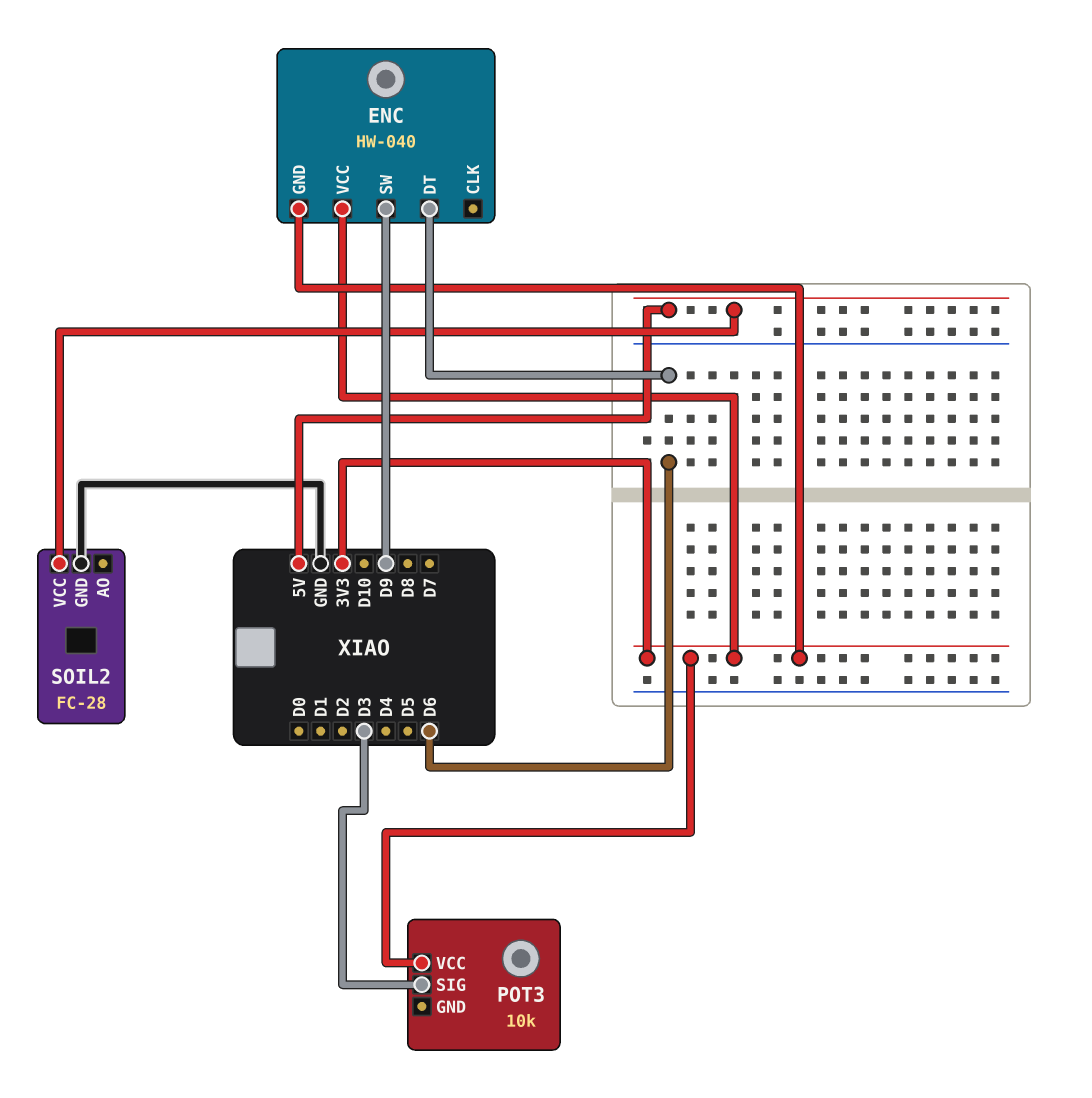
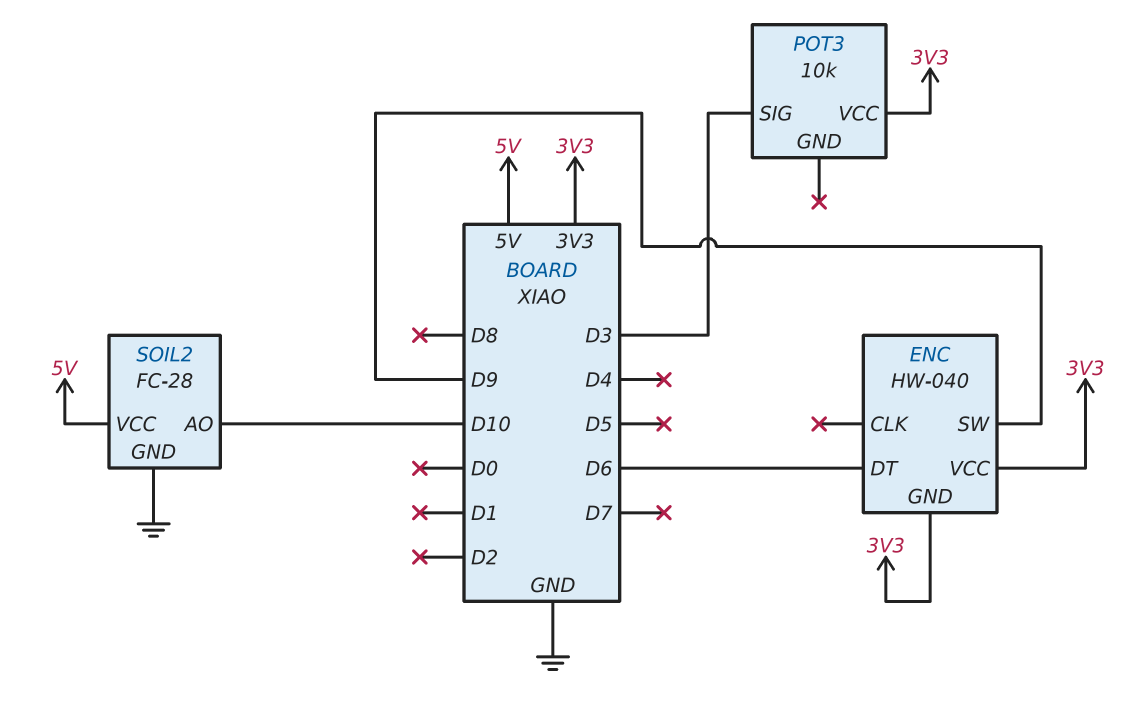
SOIL2 pin AO: none -> D10

